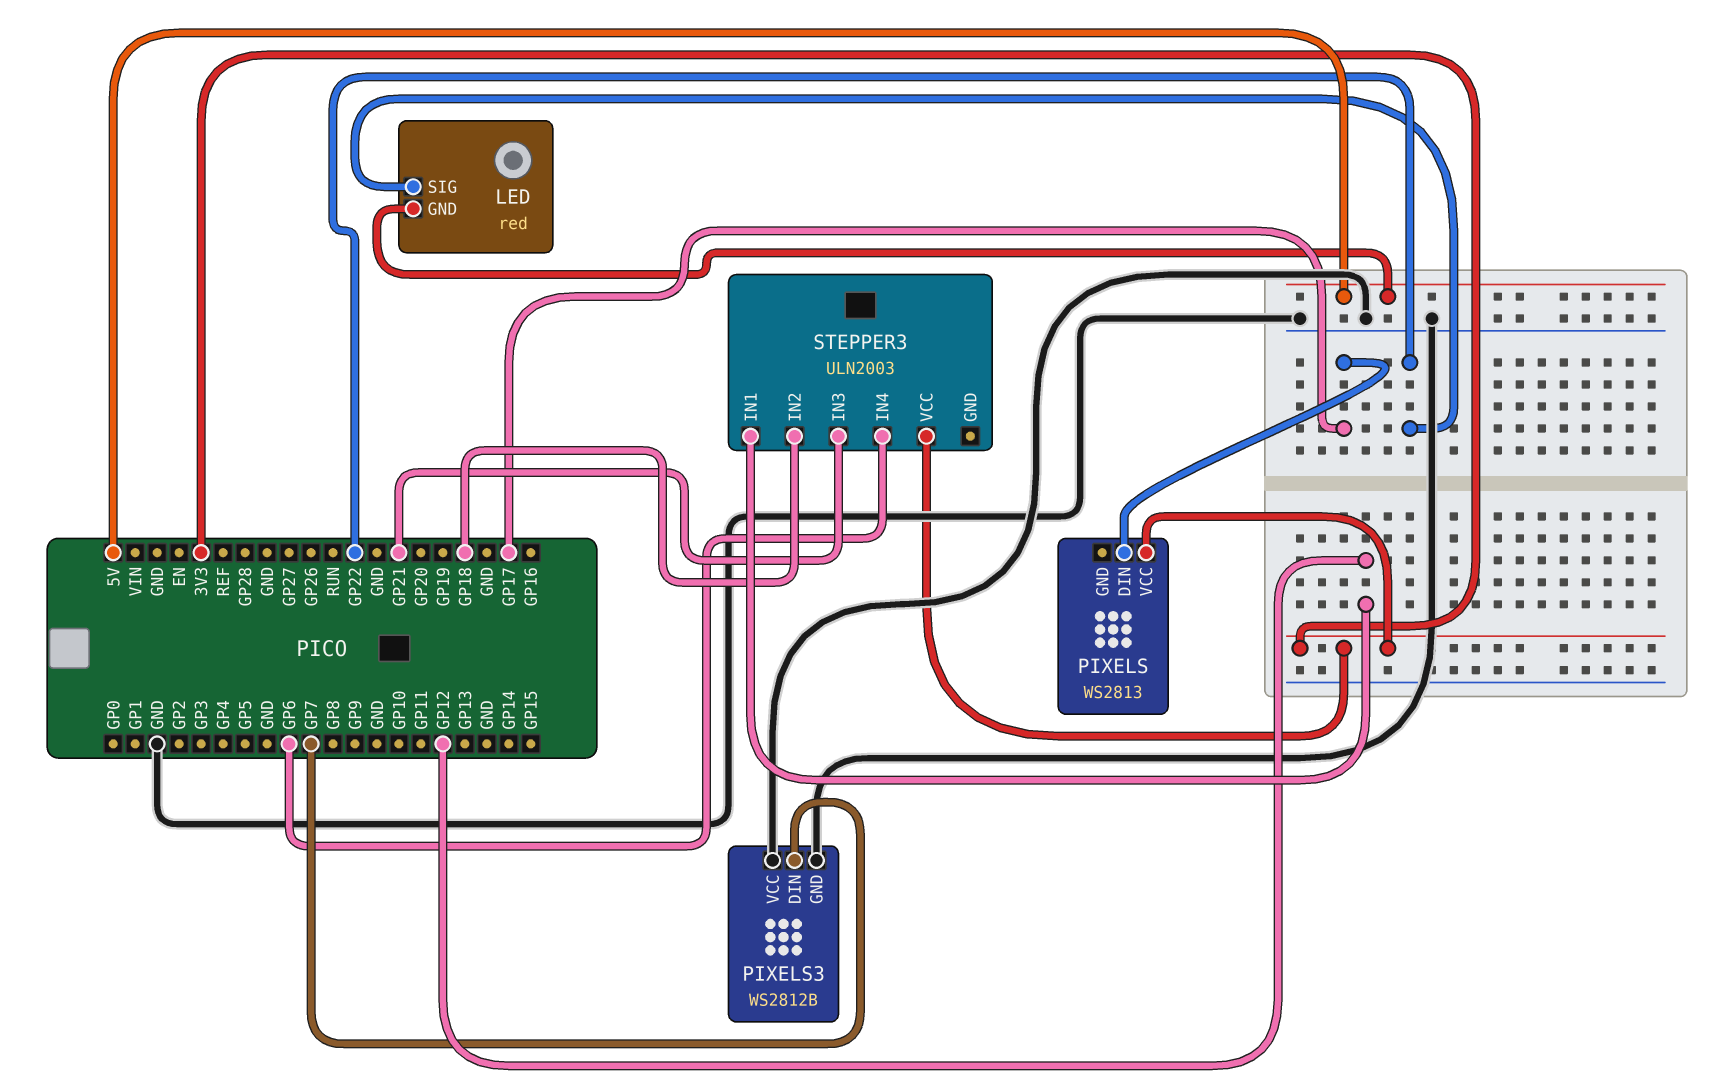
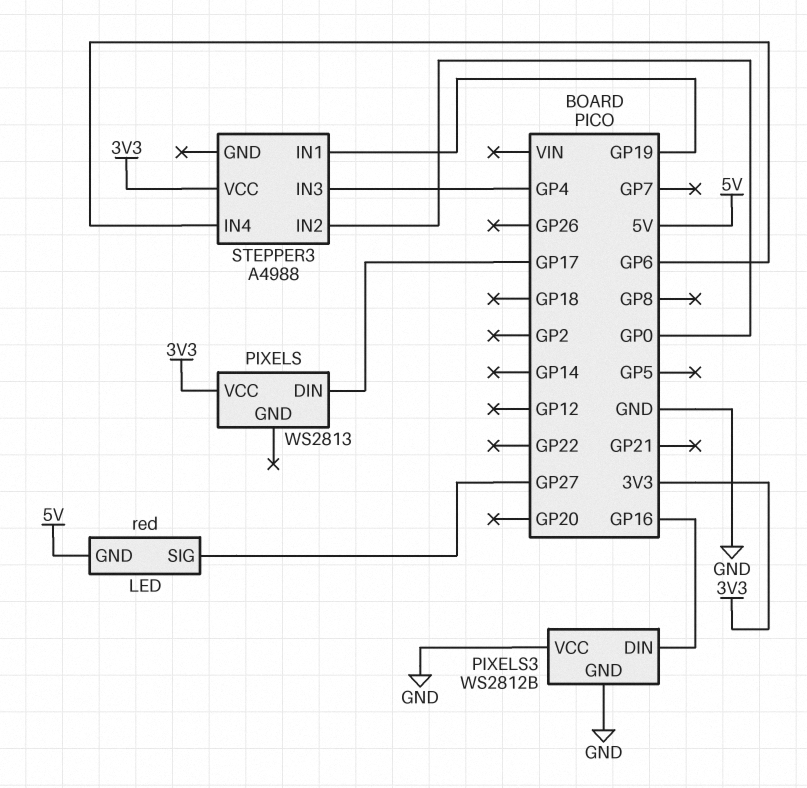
LED pin SIG: GP22 -> GP27
PIXELS3 pin DIN: GP7 -> GP16
STEPPER3: ULN2003 -> A4988
STEPPER3 pin IN1: GP12 -> GP19
STEPPER3 pin IN2: GP18 -> GP0
STEPPER3 pin IN3: GP21 -> GP4

